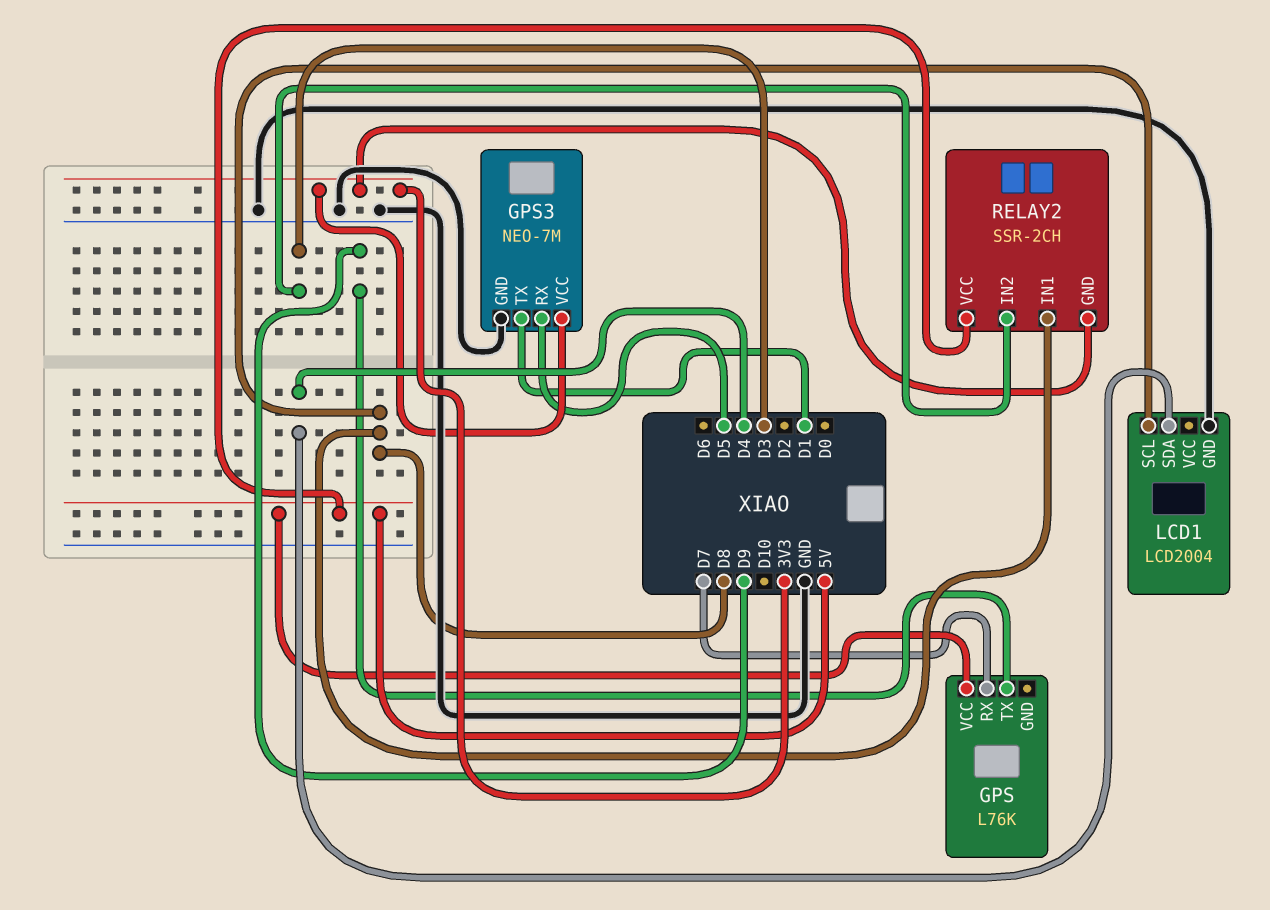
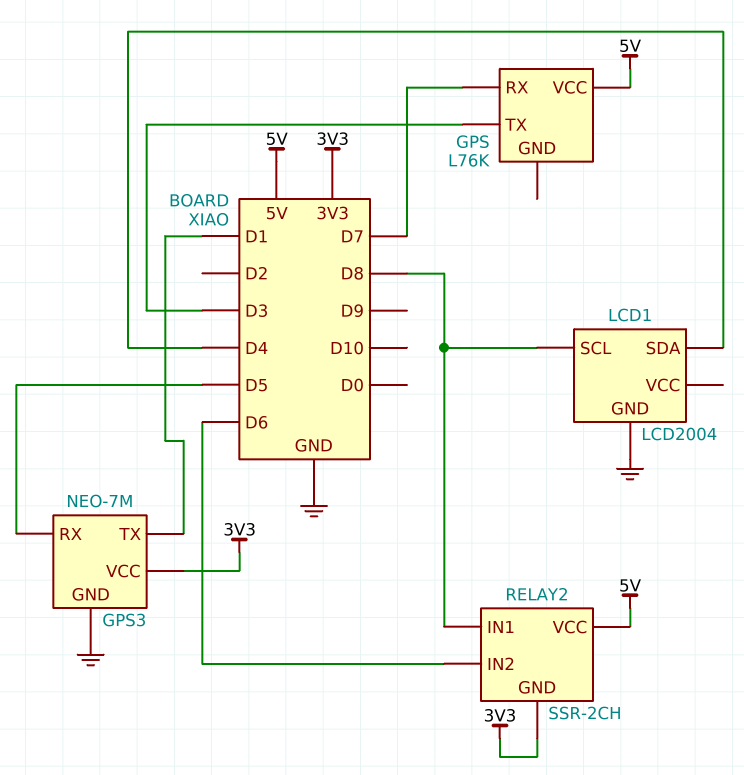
GPS pin TX: D9 -> D3
RELAY2 pin IN2: D3 -> D6

